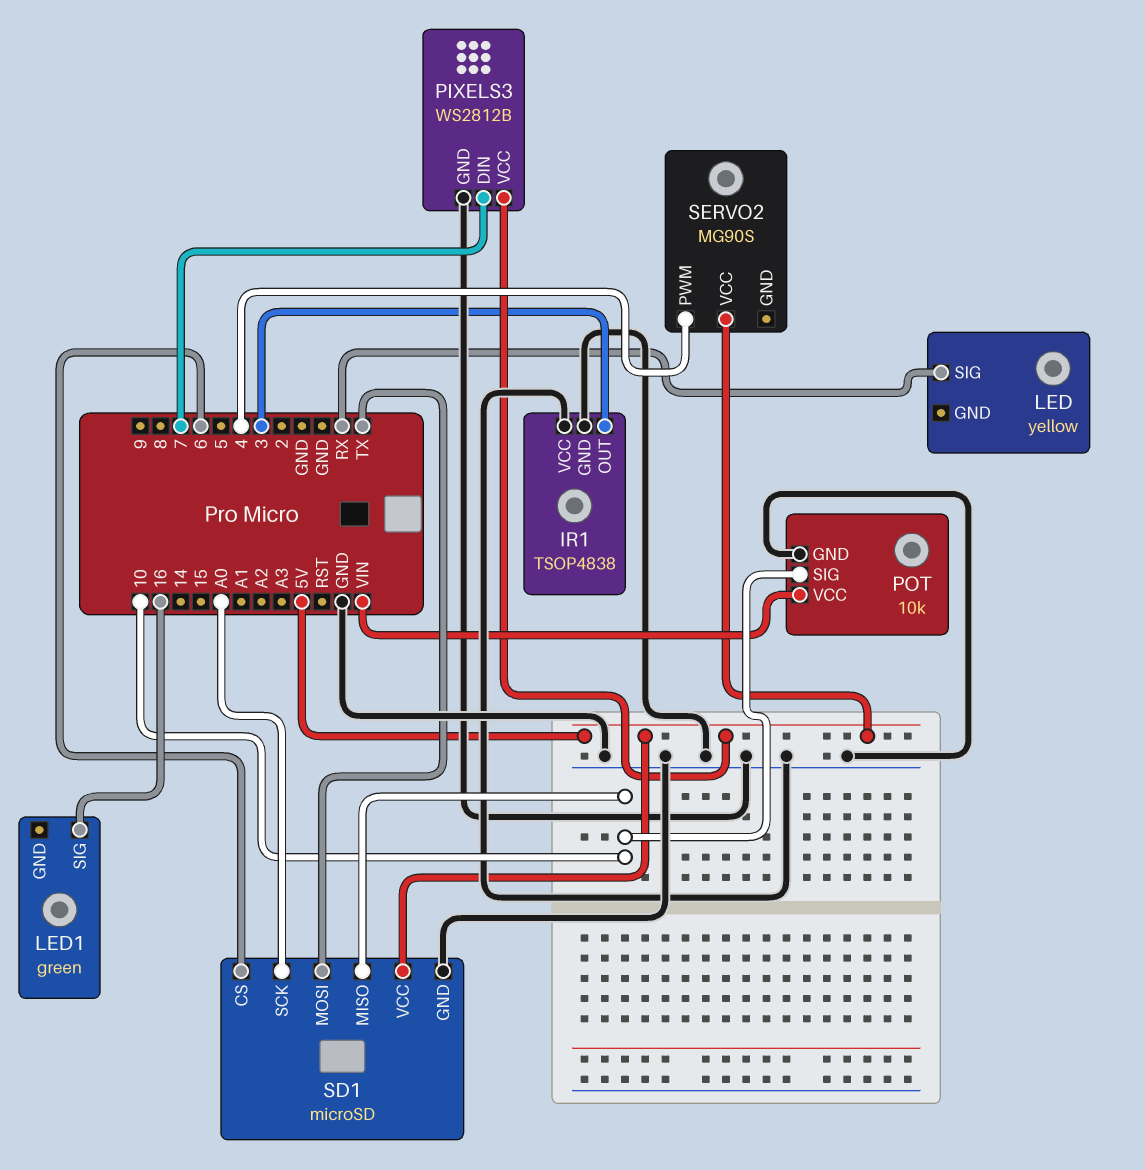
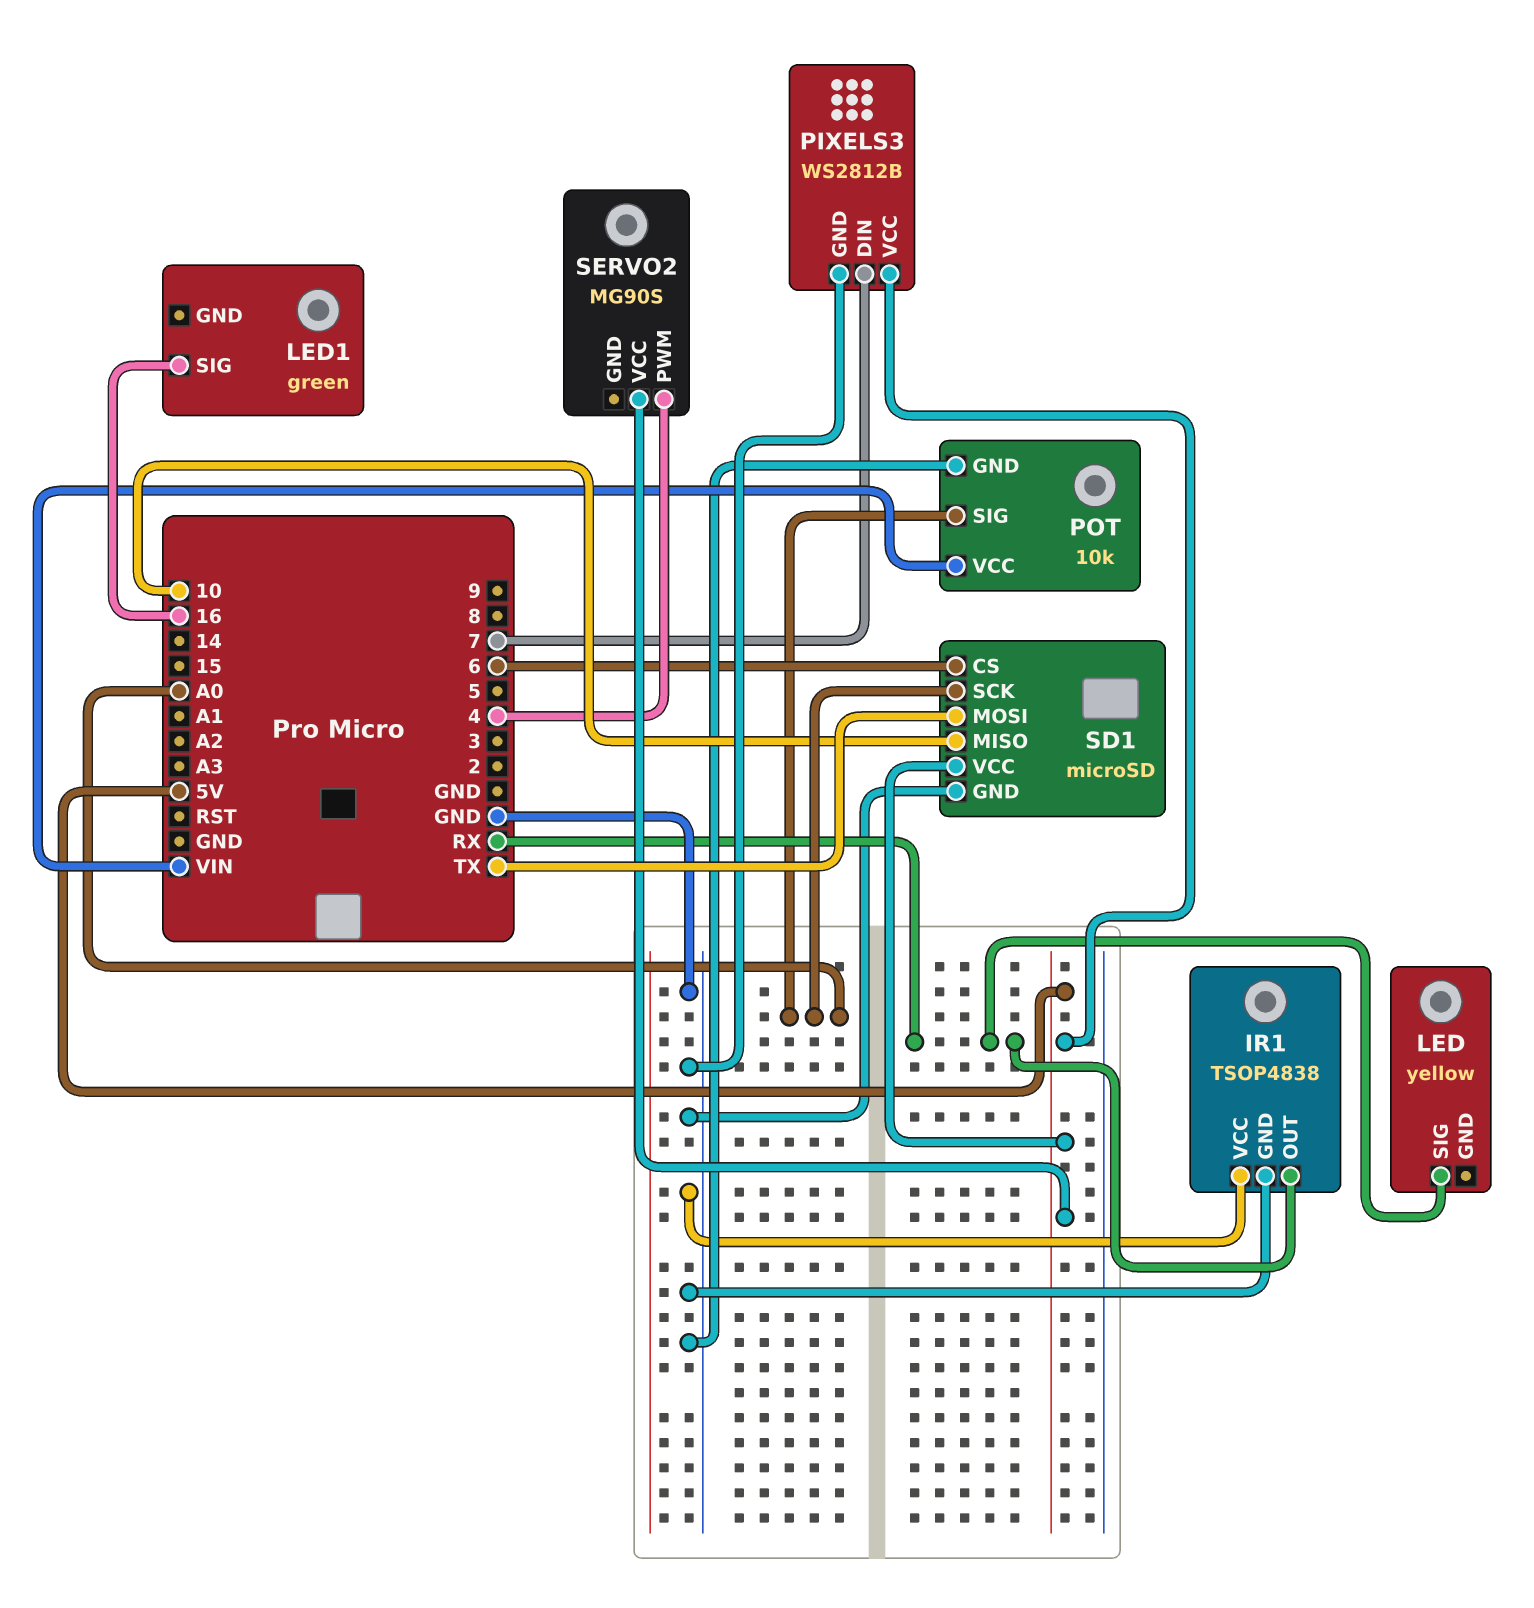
IR1 pin OUT: 3 -> RX
POT pin SIG: 10 -> A0

